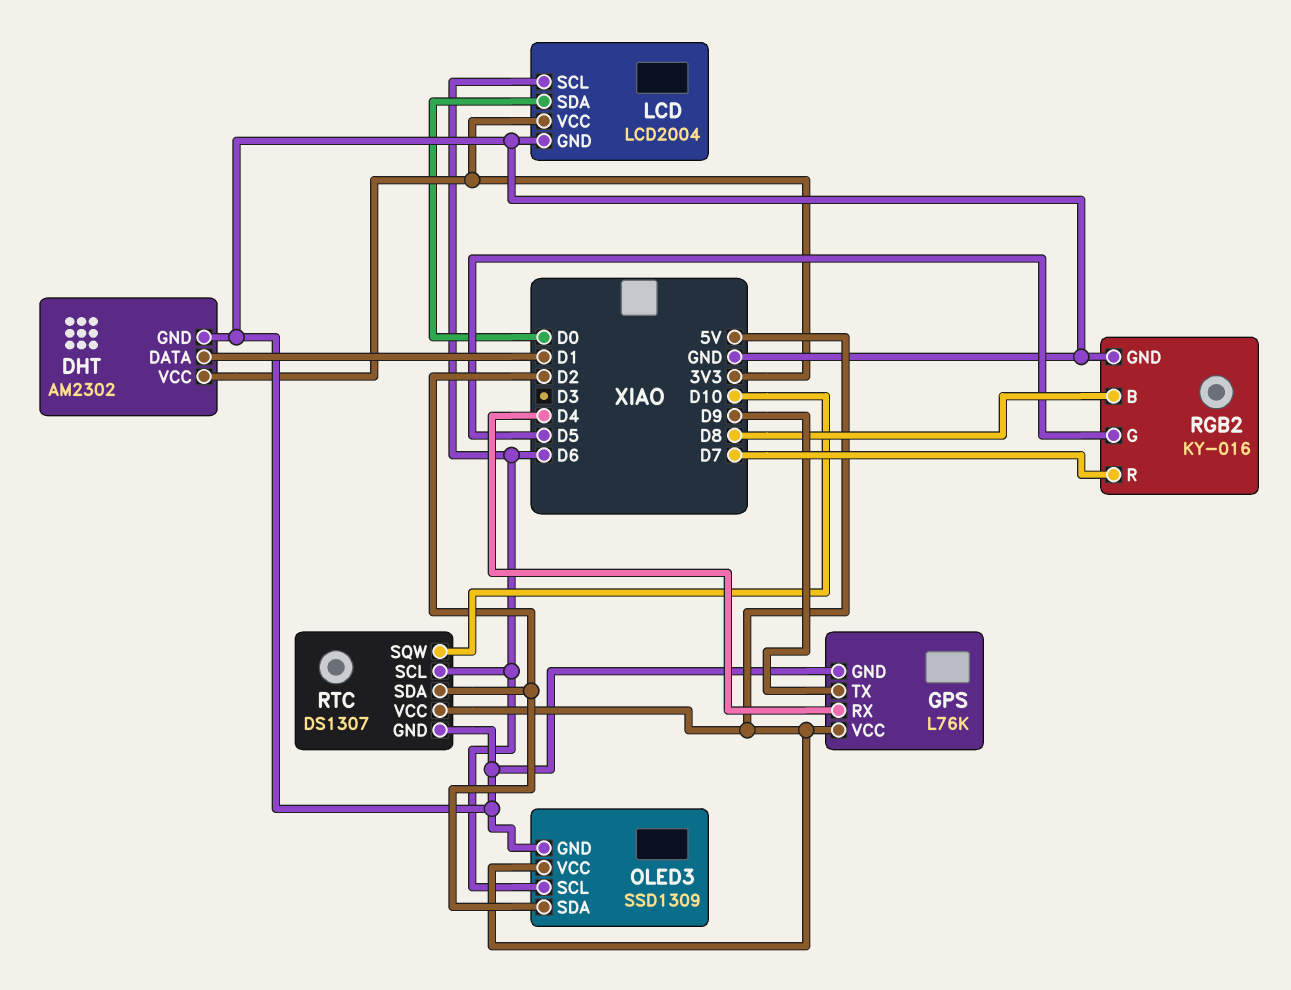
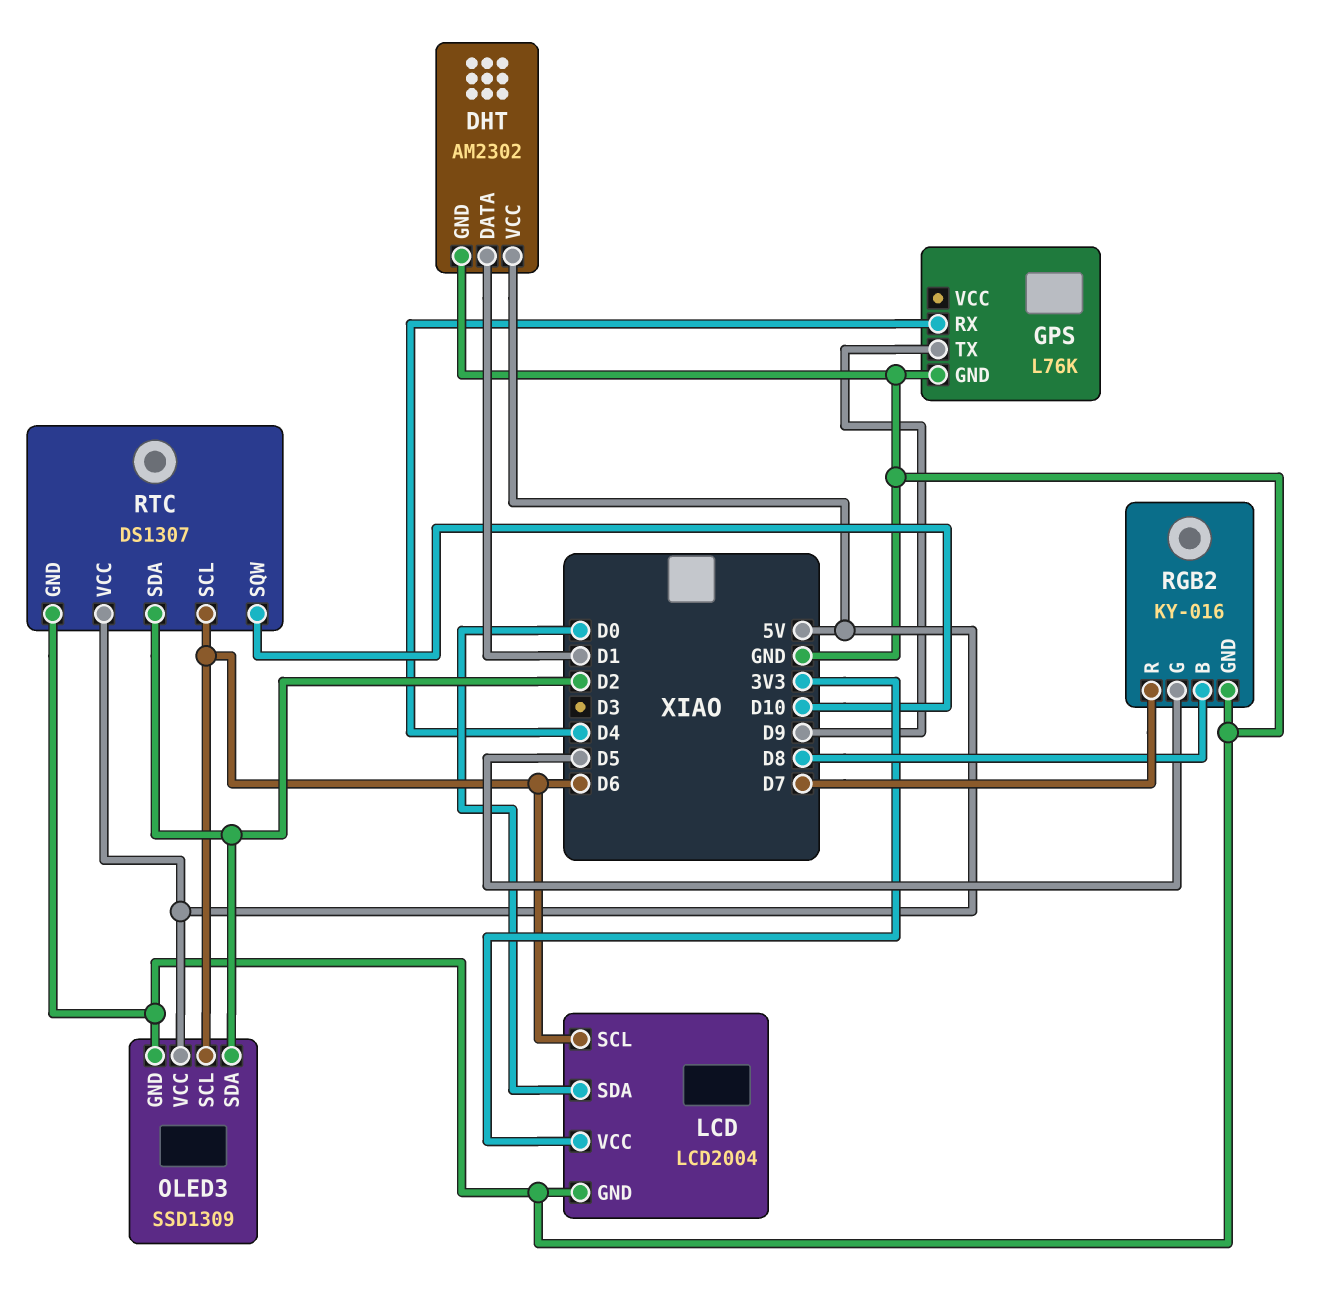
DHT pin VCC: 3V3 -> 5V
GPS pin VCC: 5V -> none

